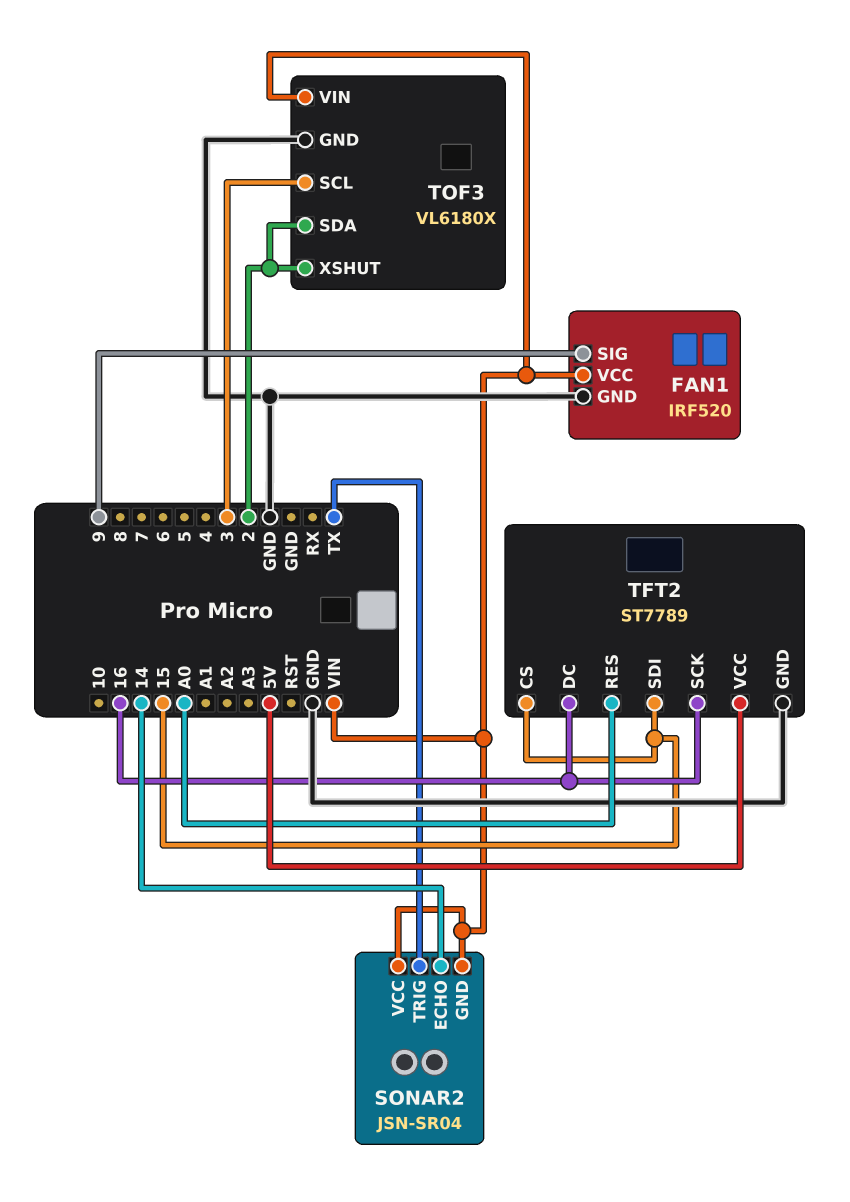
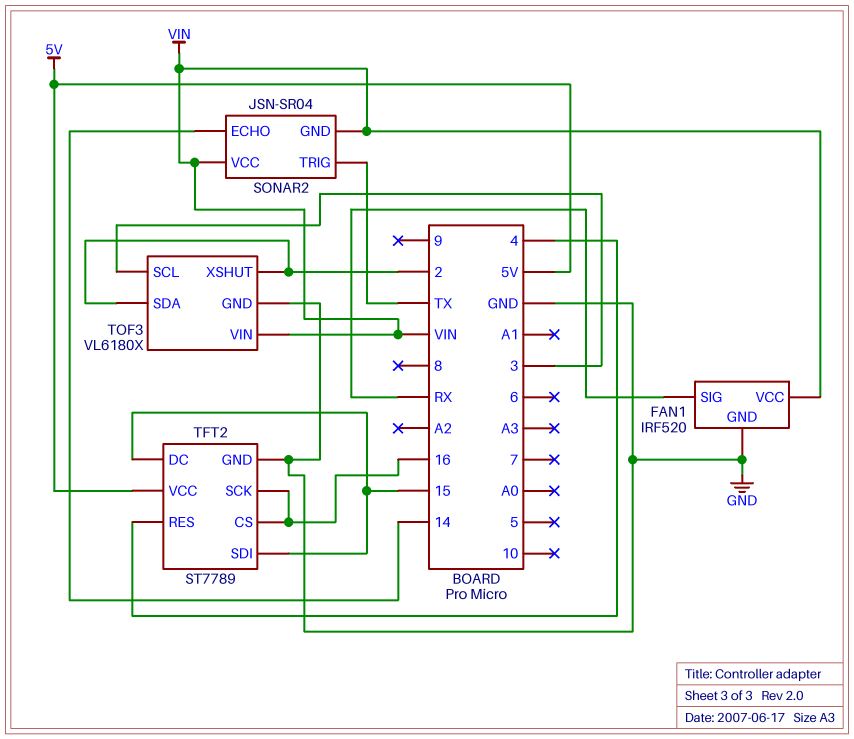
FAN1 pin SIG: 9 -> RX
TFT2 pin CS: 15 -> 16
TFT2 pin DC: 16 -> 15
TFT2 pin RES: A0 -> 4

